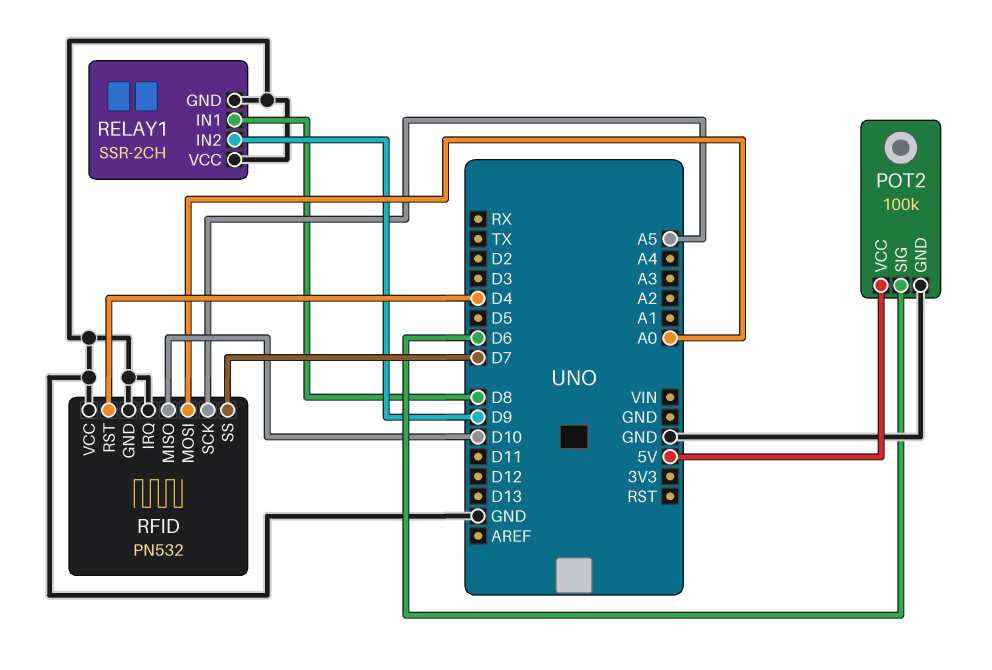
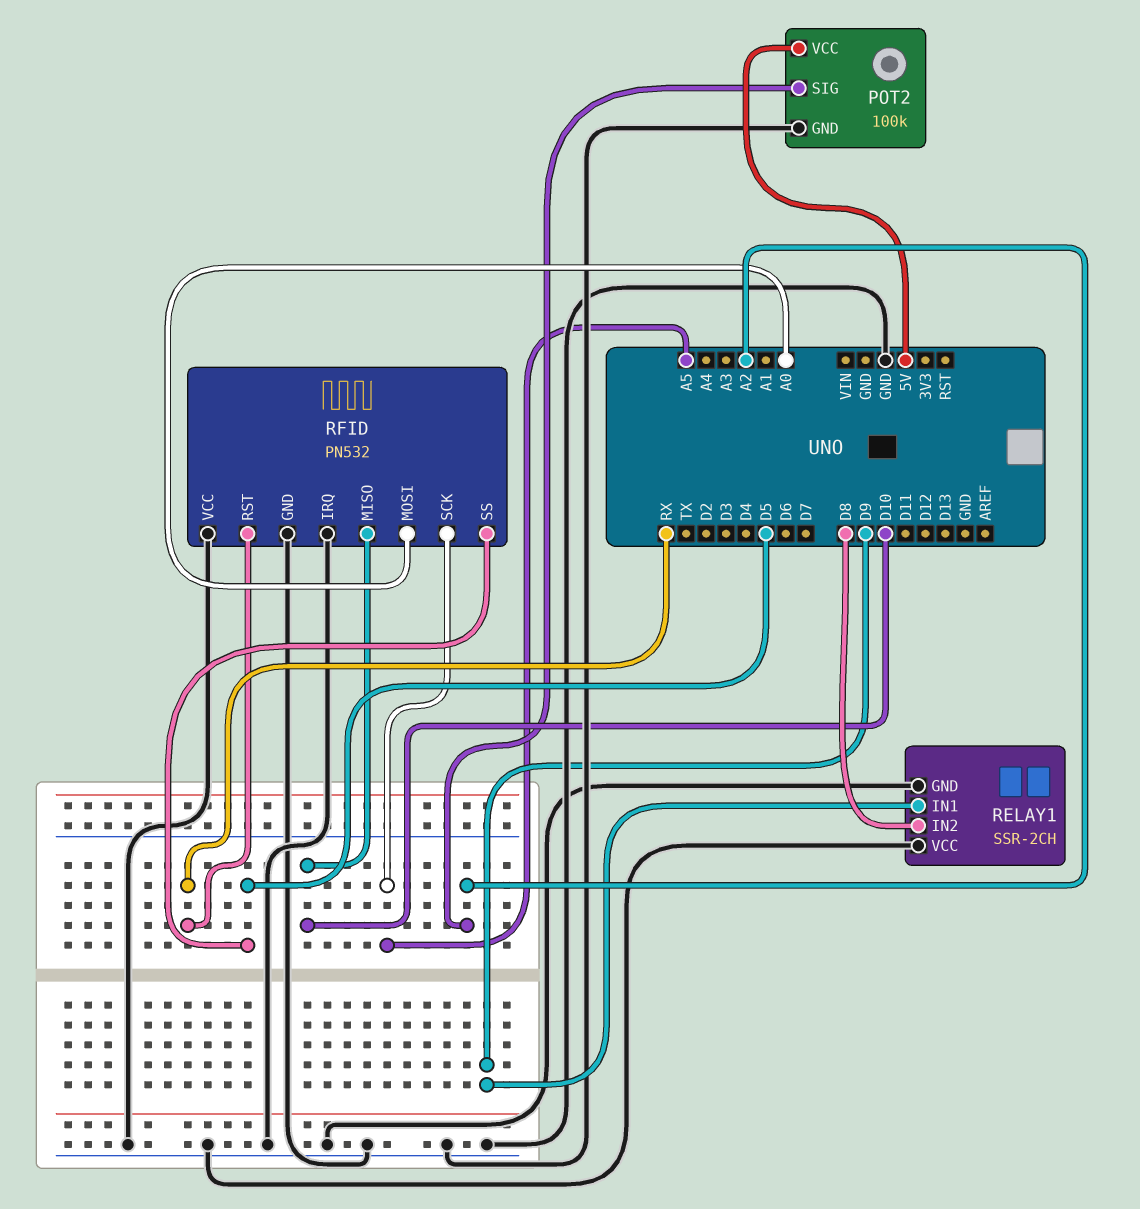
POT2 pin SIG: D6 -> A2
RELAY1 pin IN1: D8 -> D9
RELAY1 pin IN2: D9 -> D8
RFID pin RST: D4 -> RX
RFID pin SS: D7 -> D5

